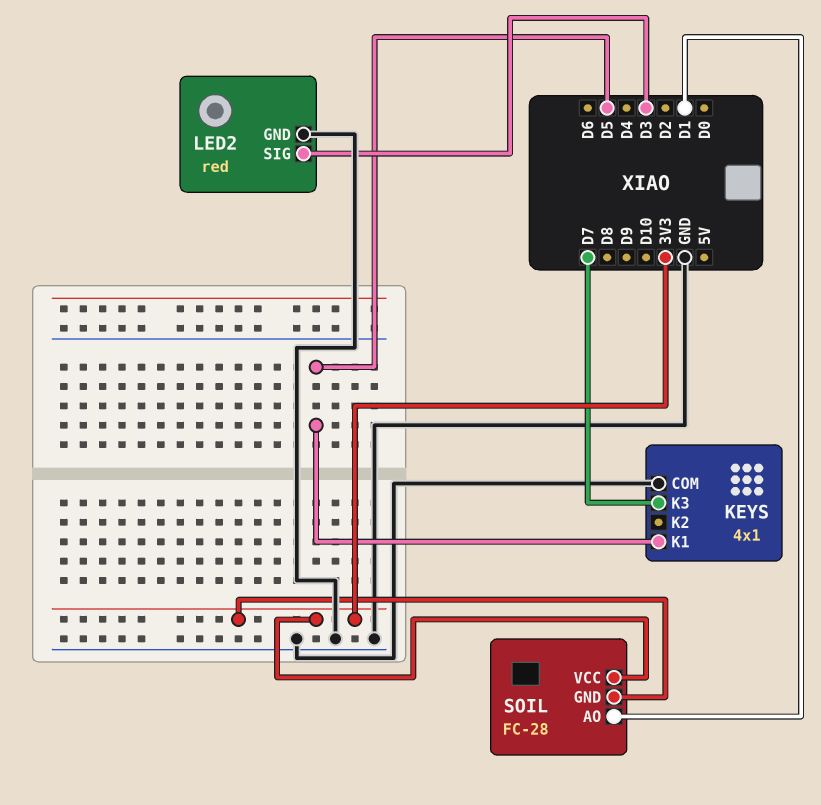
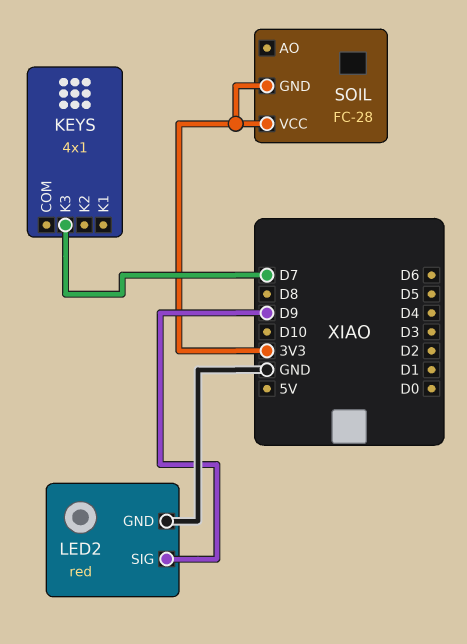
KEYS pin COM: GND -> none
KEYS pin K1: D5 -> none
LED2 pin SIG: D3 -> D9
SOIL pin AO: D1 -> none

